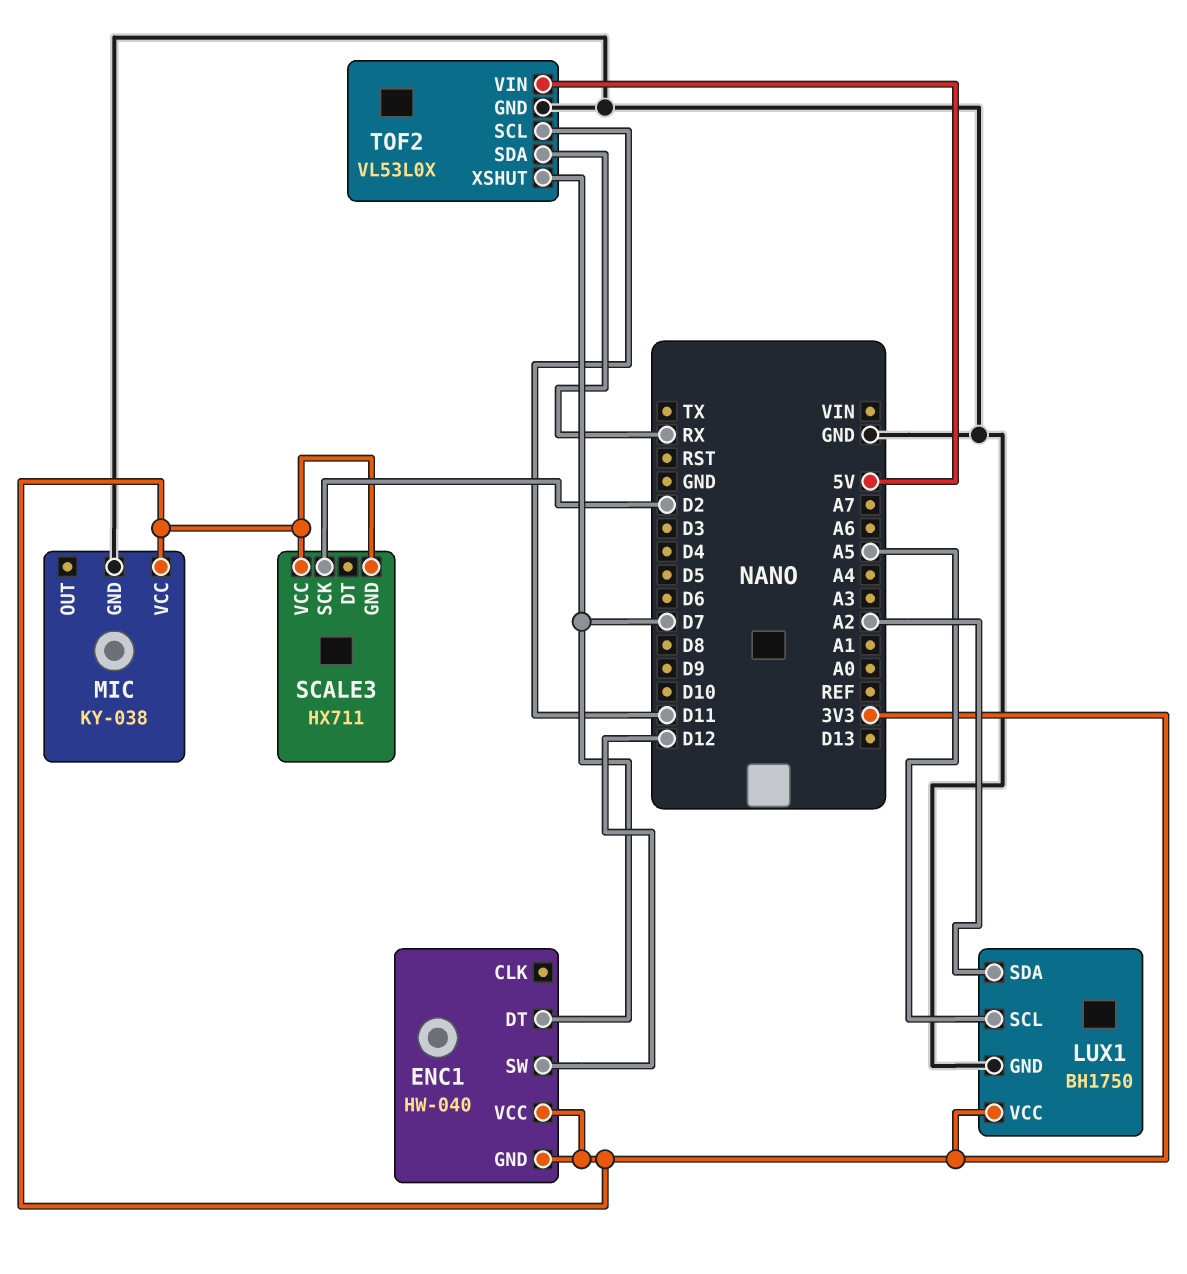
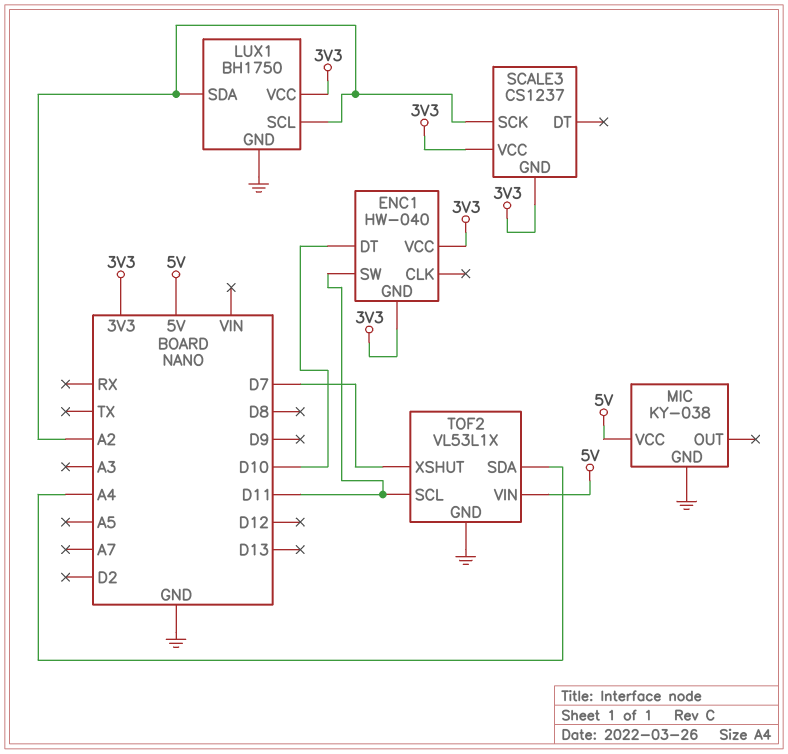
ENC1 pin DT: D7 -> D10
ENC1 pin SW: D12 -> D11
LUX1 pin SCL: A5 -> A2
MIC pin VCC: 3V3 -> 5V
SCALE3: HX711 -> CS1237
SCALE3 pin SCK: D2 -> A2
TOF2: VL53L0X -> VL53L1X
TOF2 pin SDA: RX -> A4

